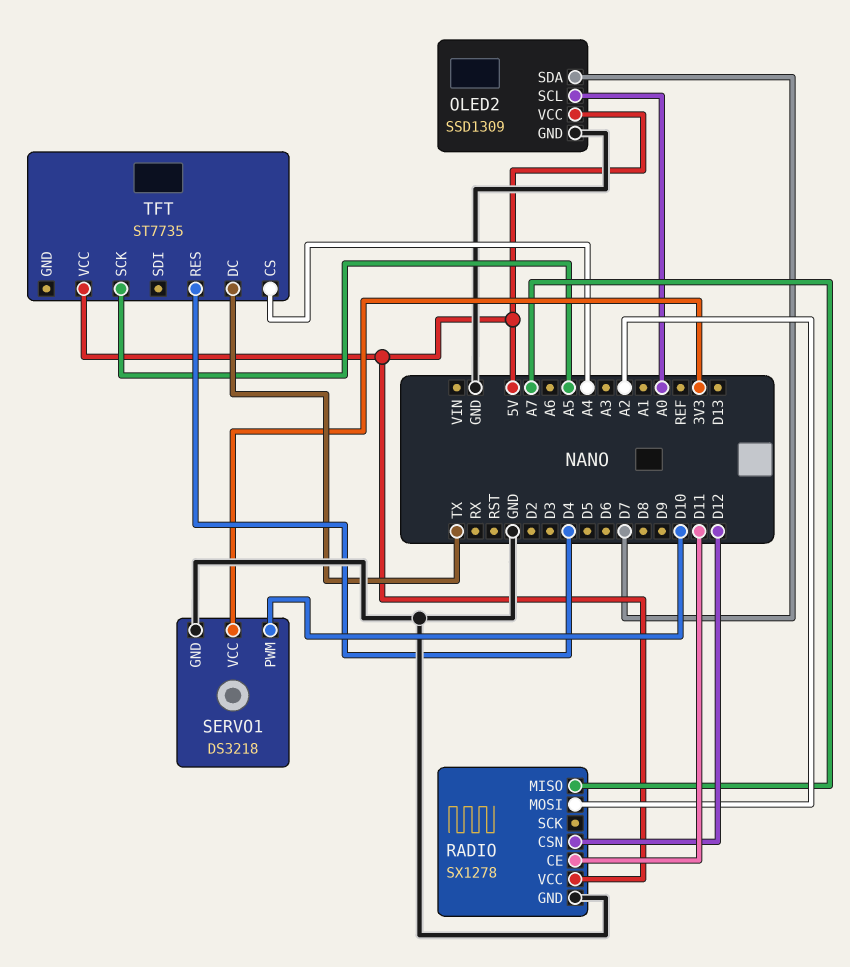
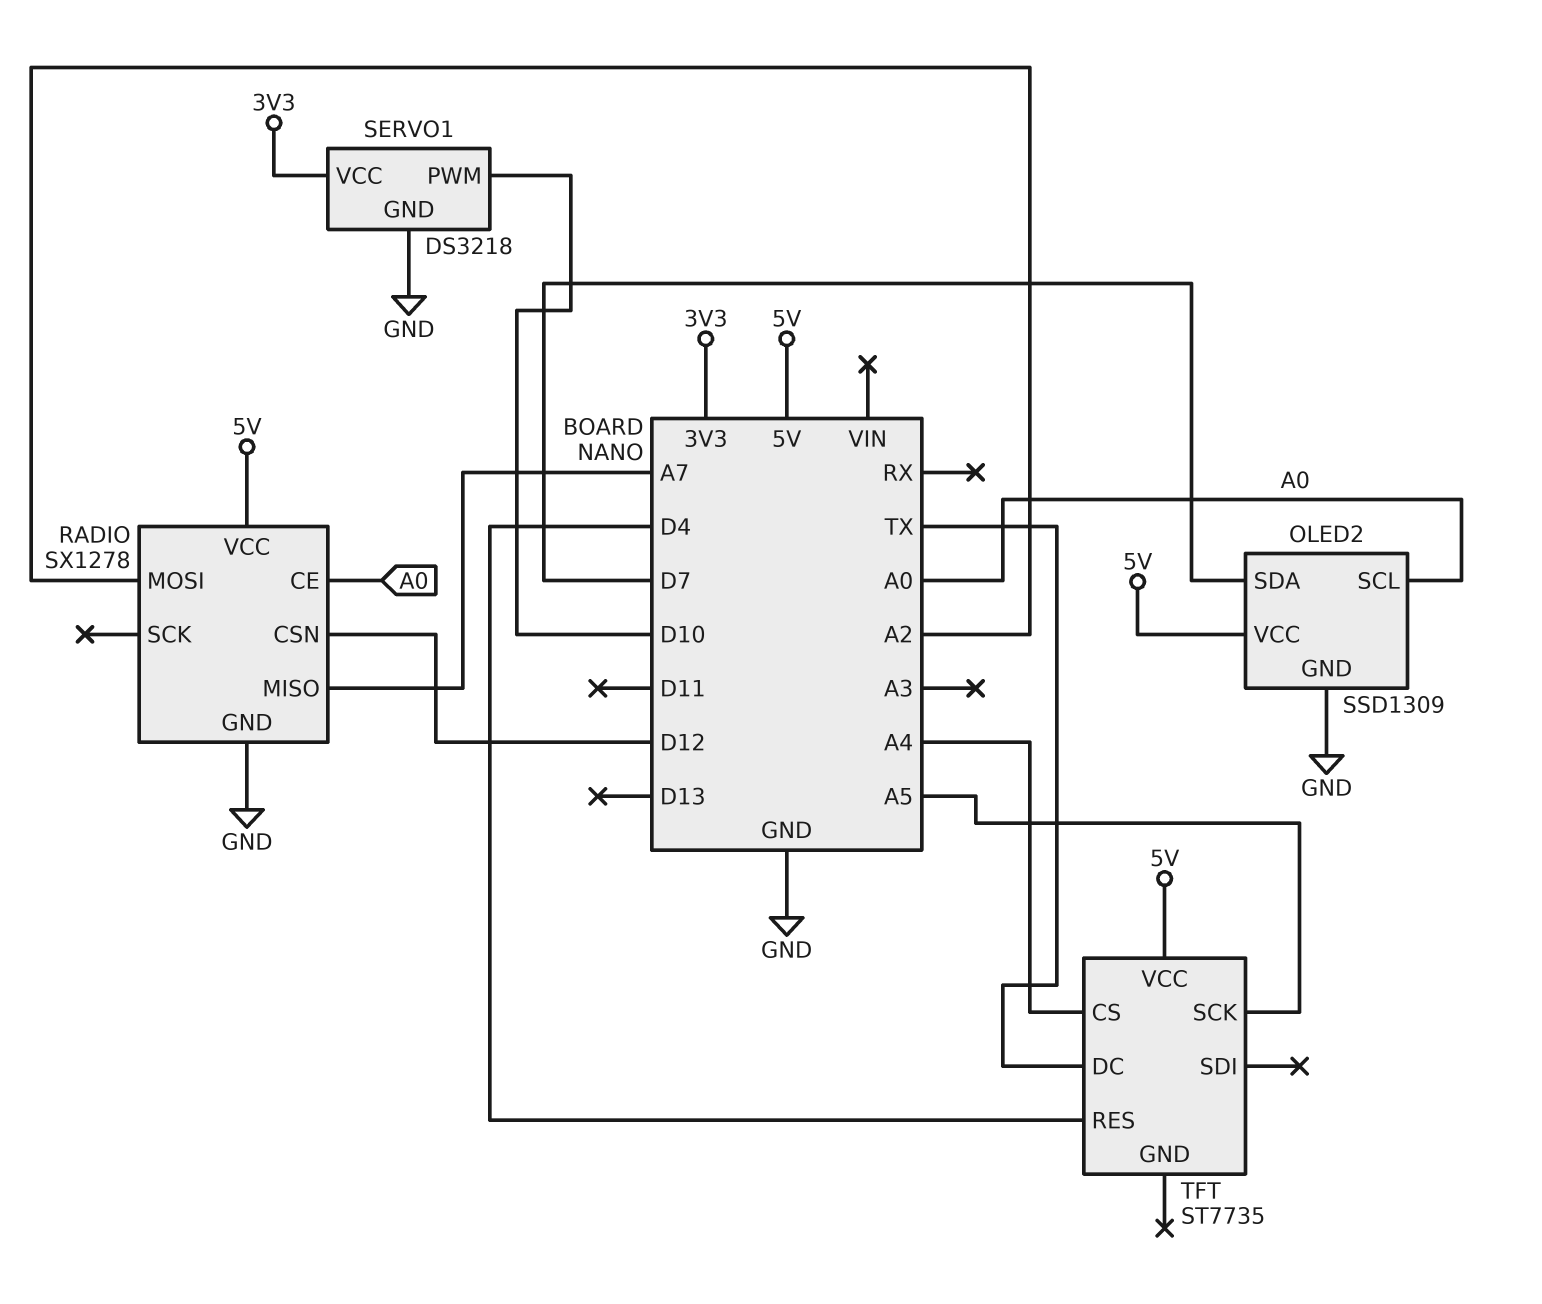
RADIO pin CE: D11 -> A0

